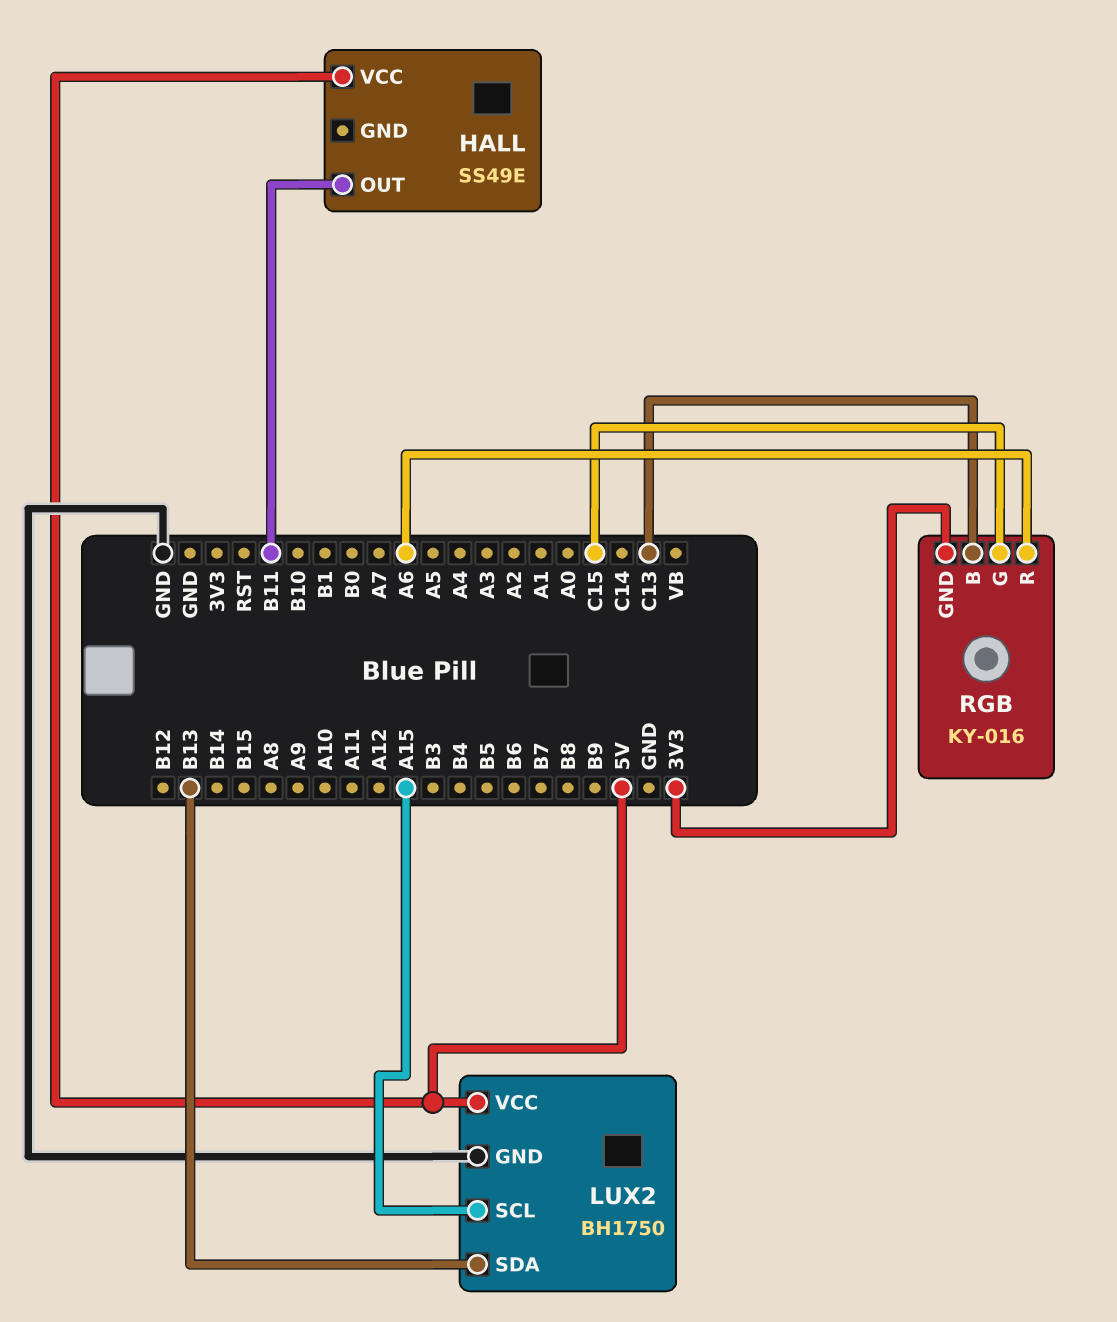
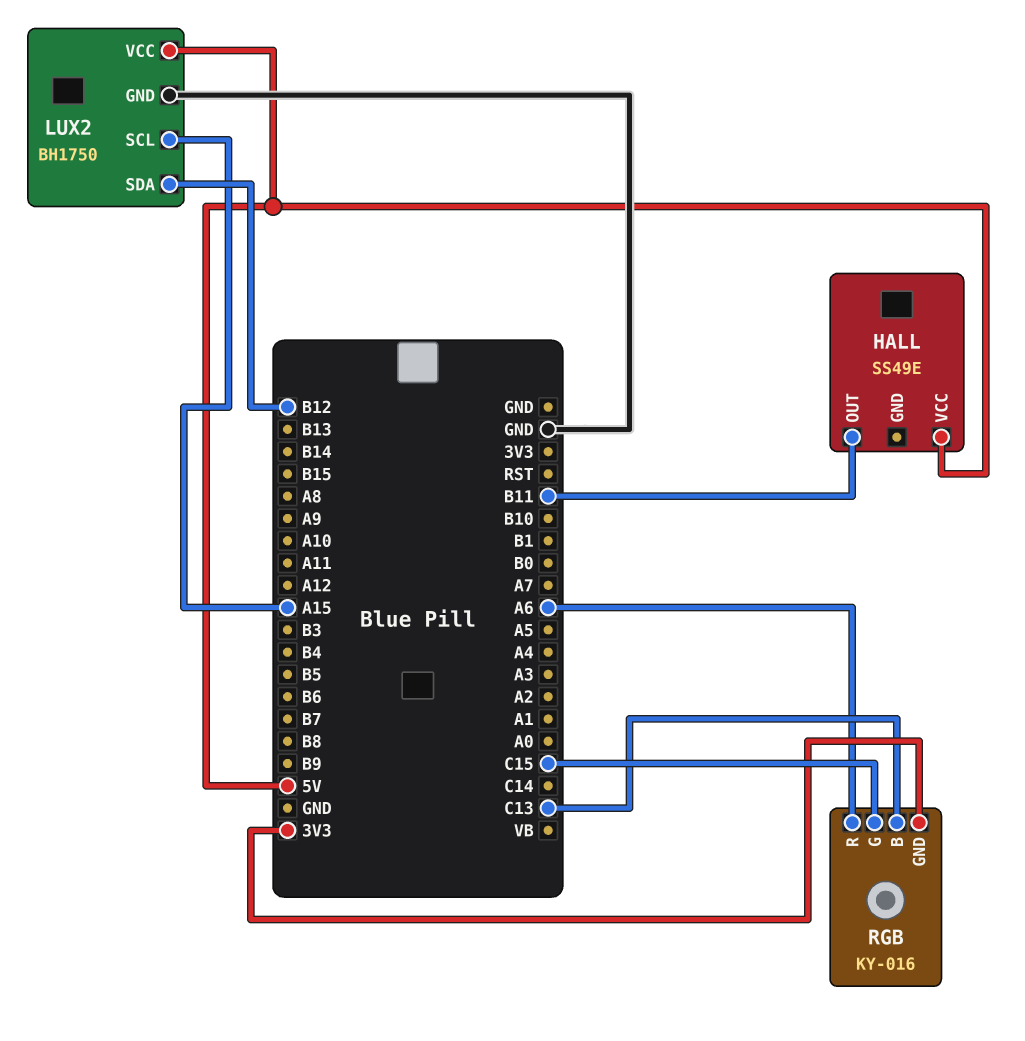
LUX2 pin SDA: B13 -> B12

